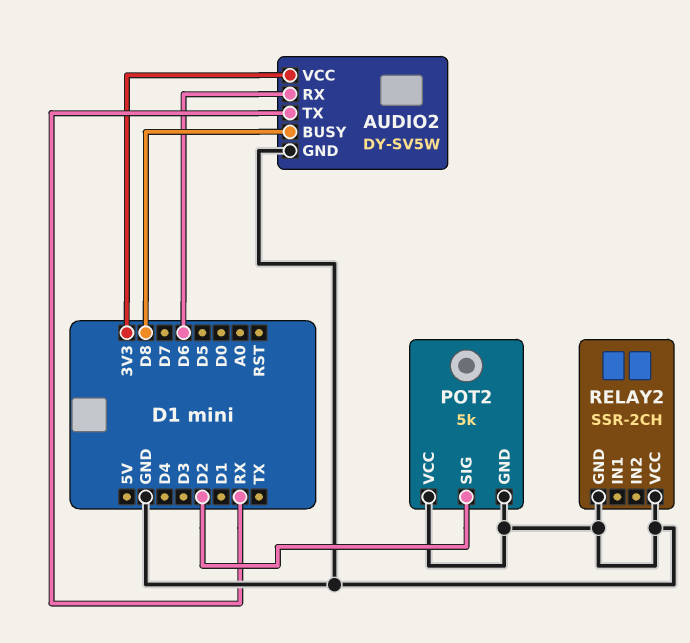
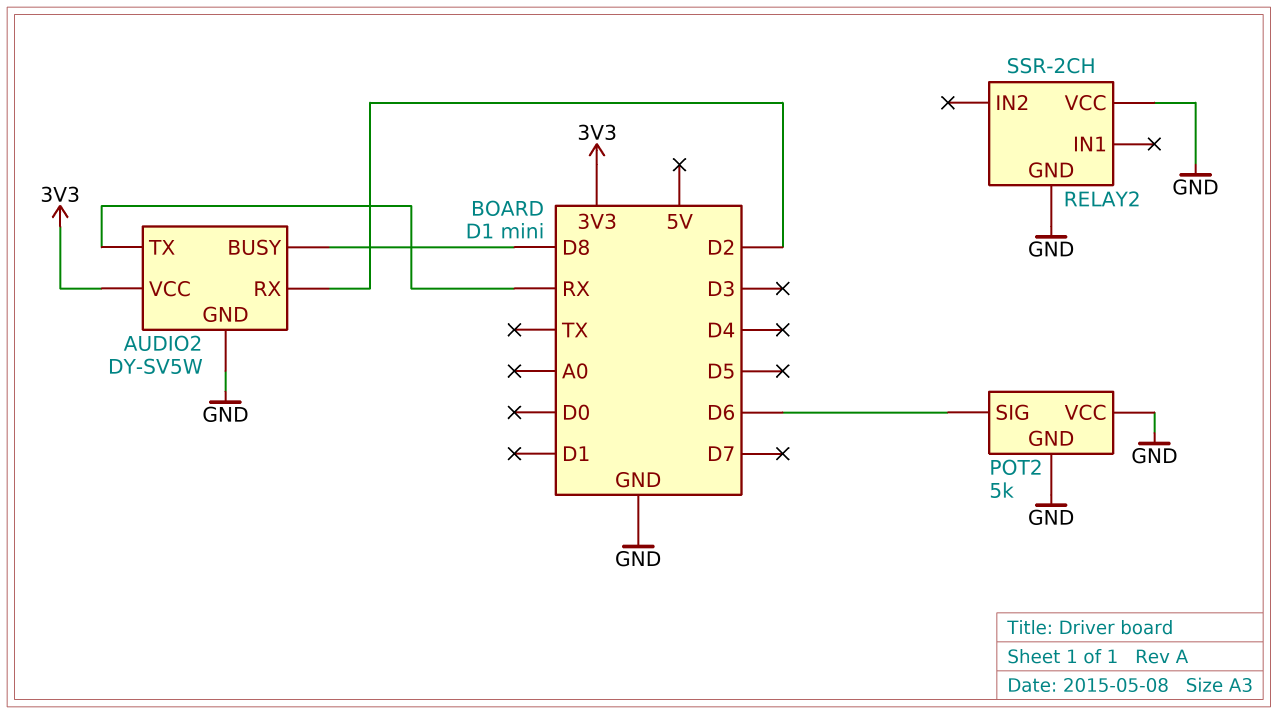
AUDIO2 pin RX: D6 -> D2
POT2 pin SIG: D2 -> D6

